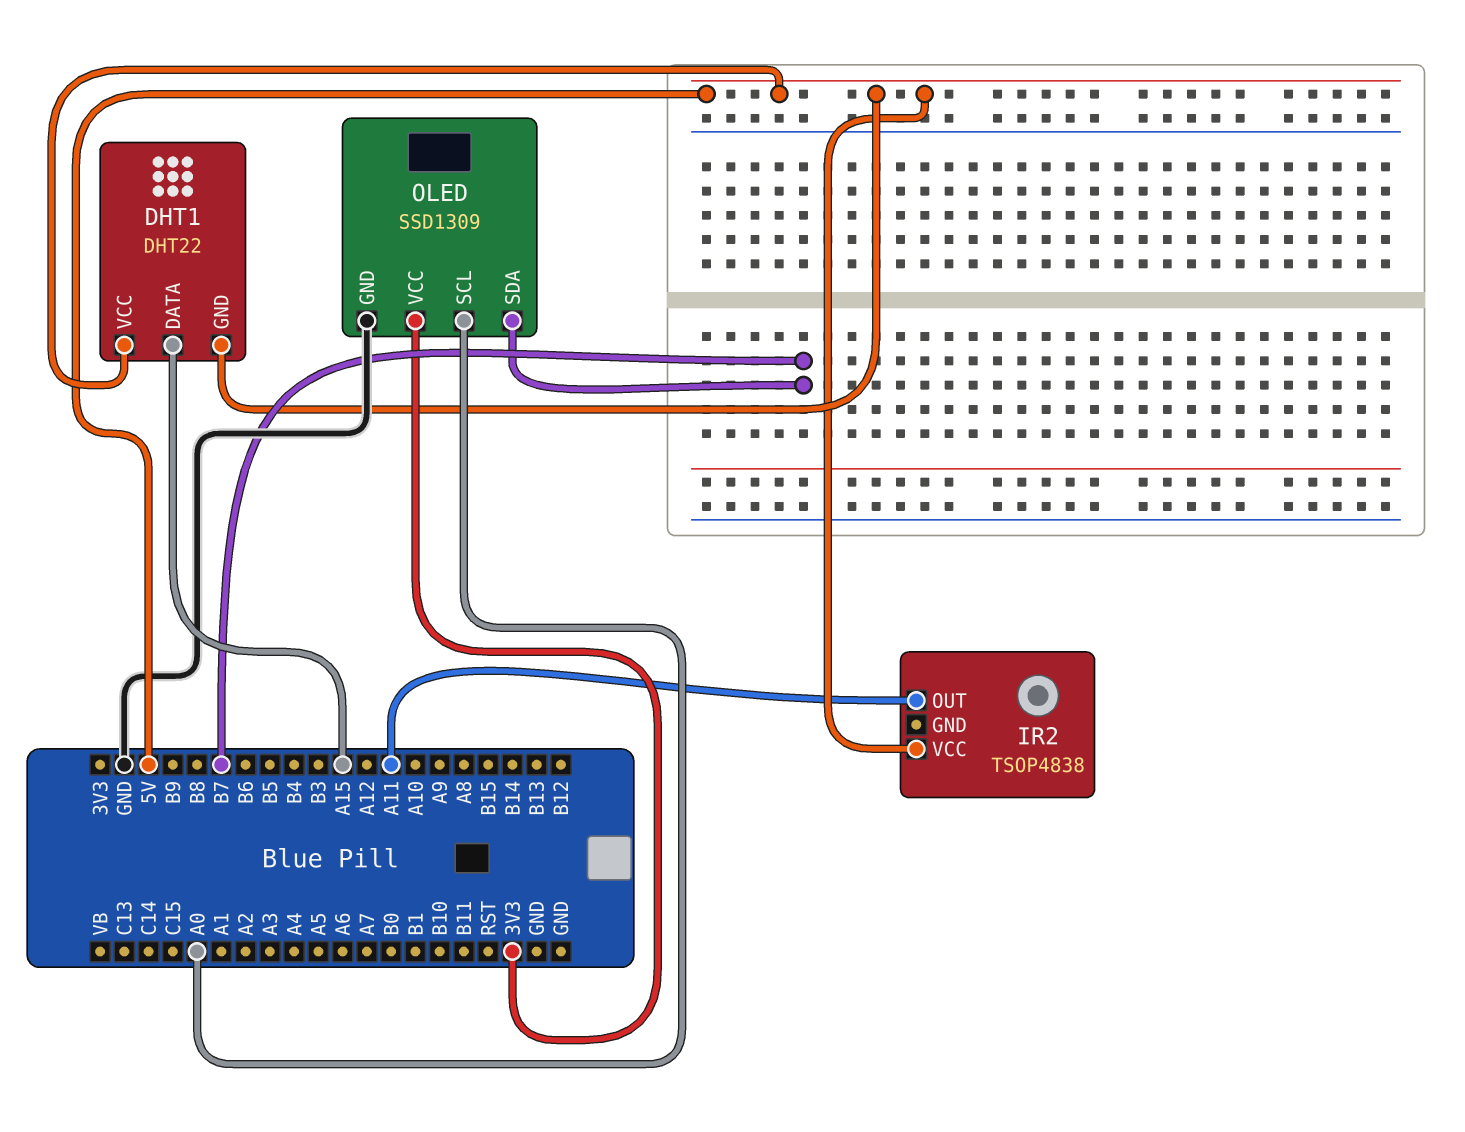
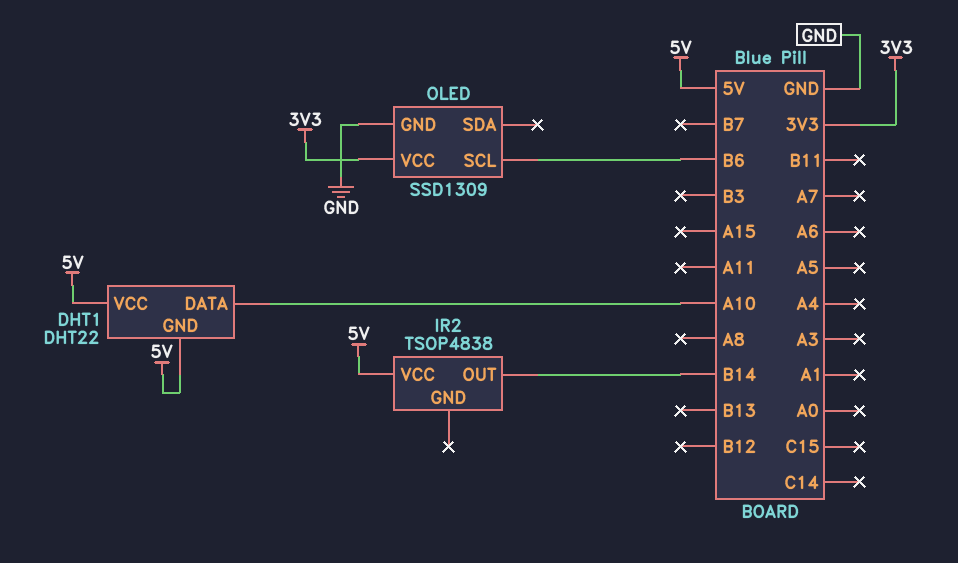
DHT1 pin DATA: A15 -> A10
IR2 pin OUT: A11 -> B14
OLED pin SCL: A0 -> B6
OLED pin SDA: B7 -> none

